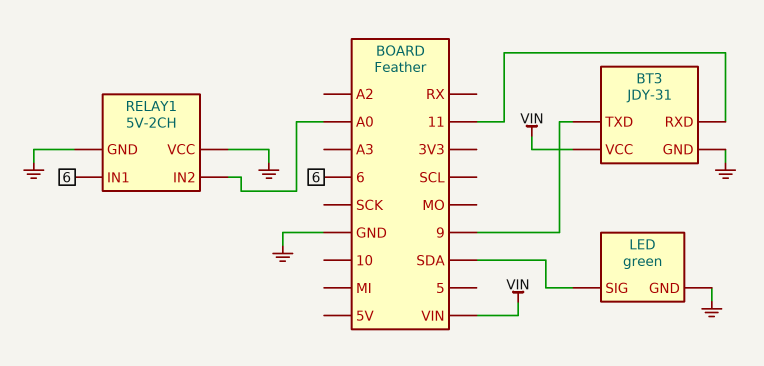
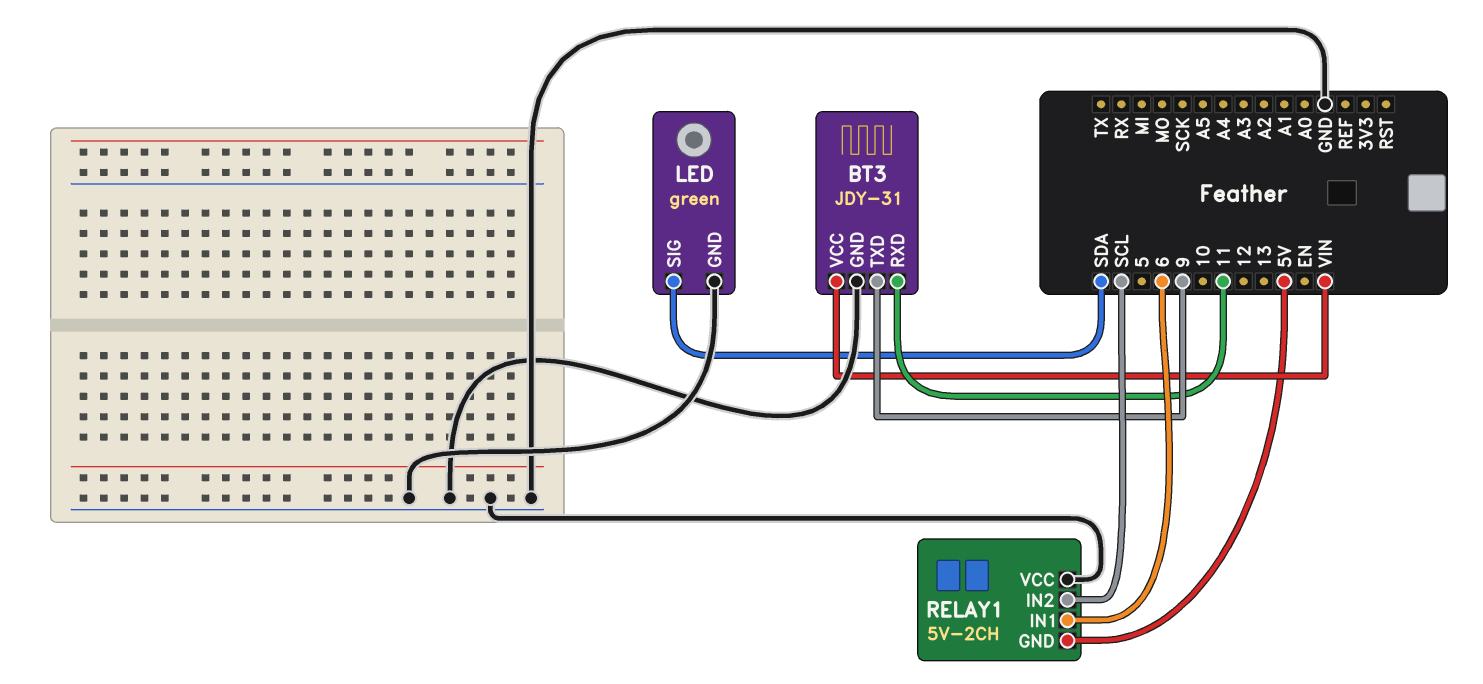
RELAY1 pin GND: GND -> 5V
RELAY1 pin IN2: A0 -> SCL

